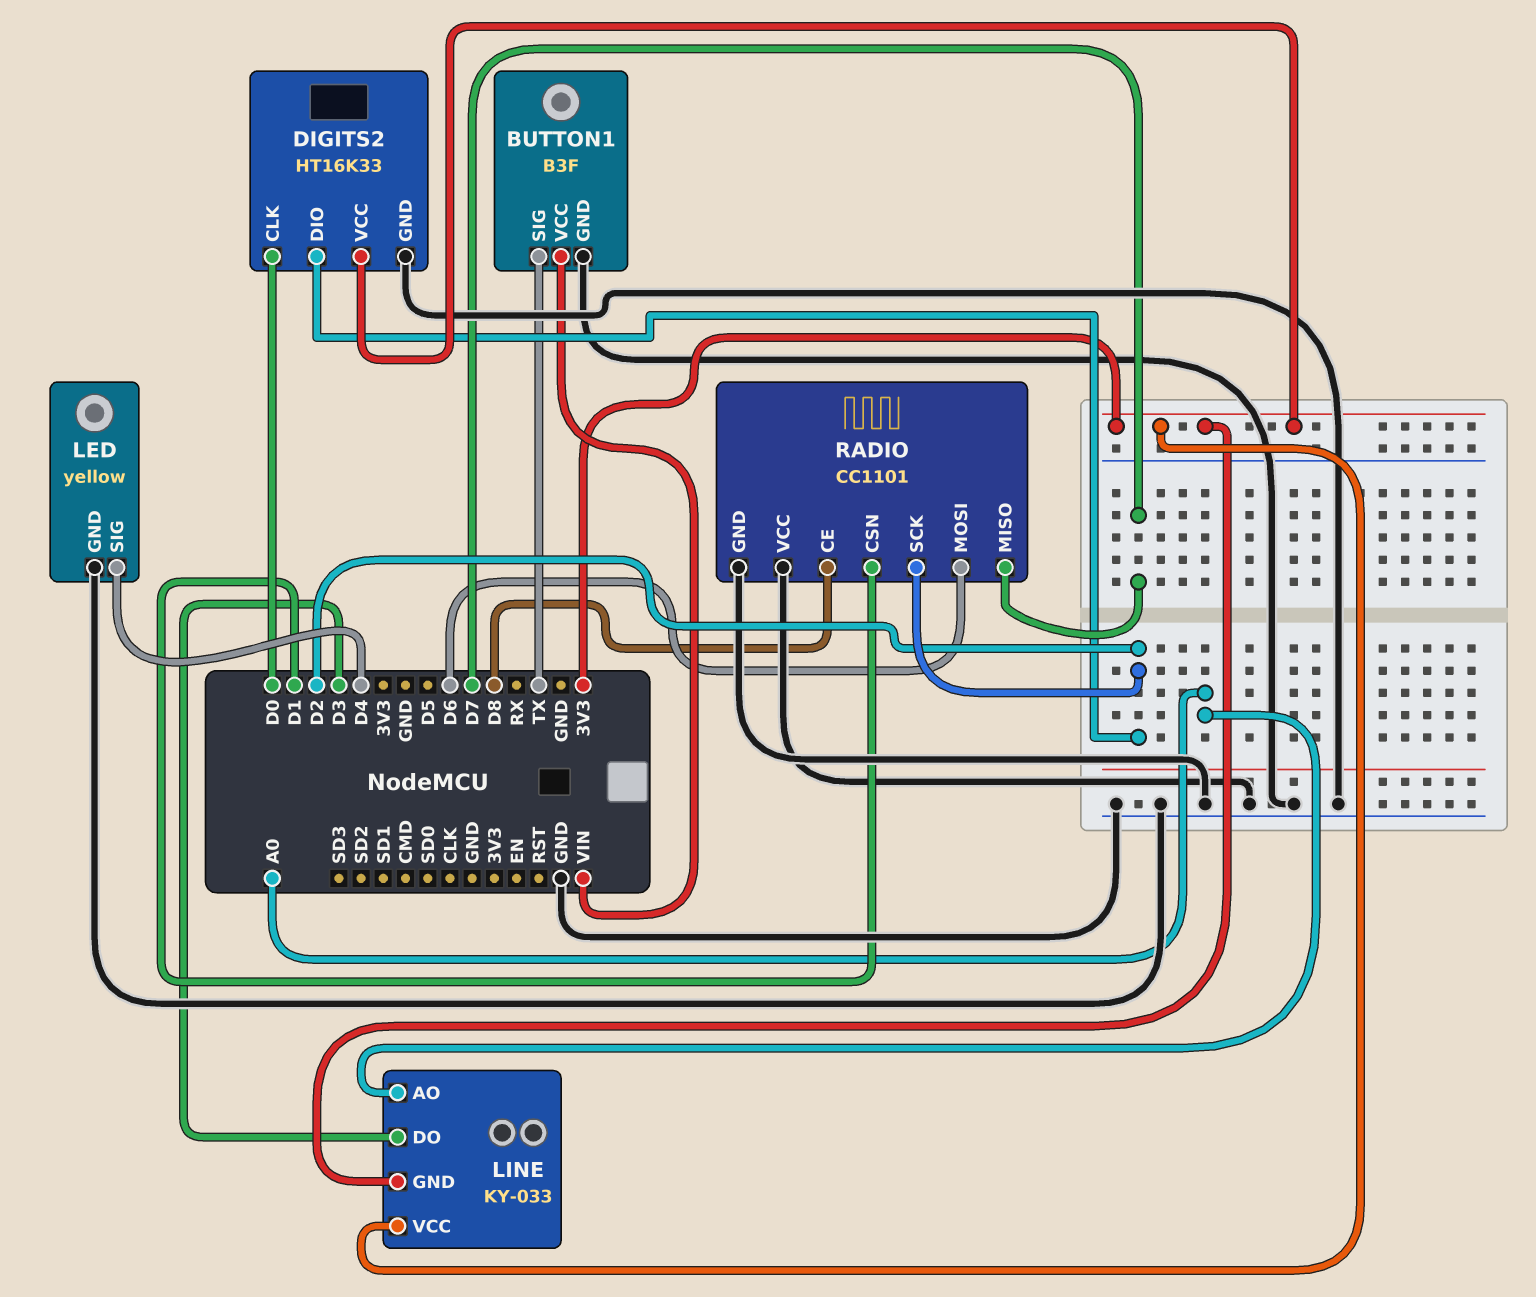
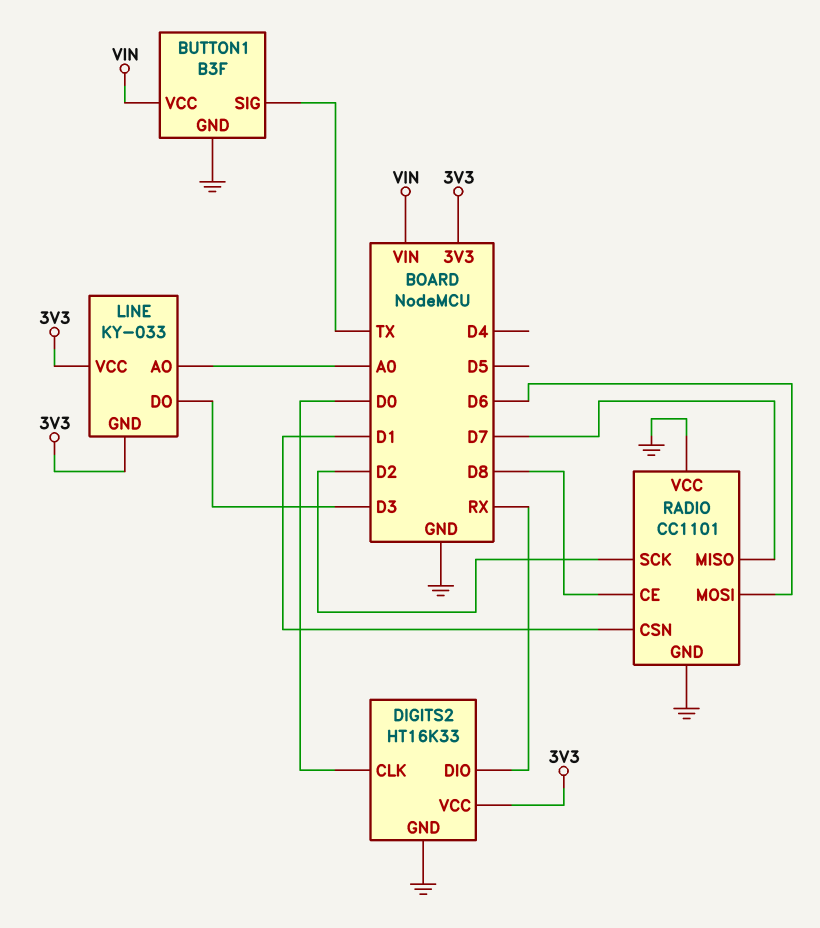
DIGITS2 pin DIO: D2 -> RX
LED: yellow -> none
LED pin GND: GND -> none
LED pin SIG: D4 -> none

